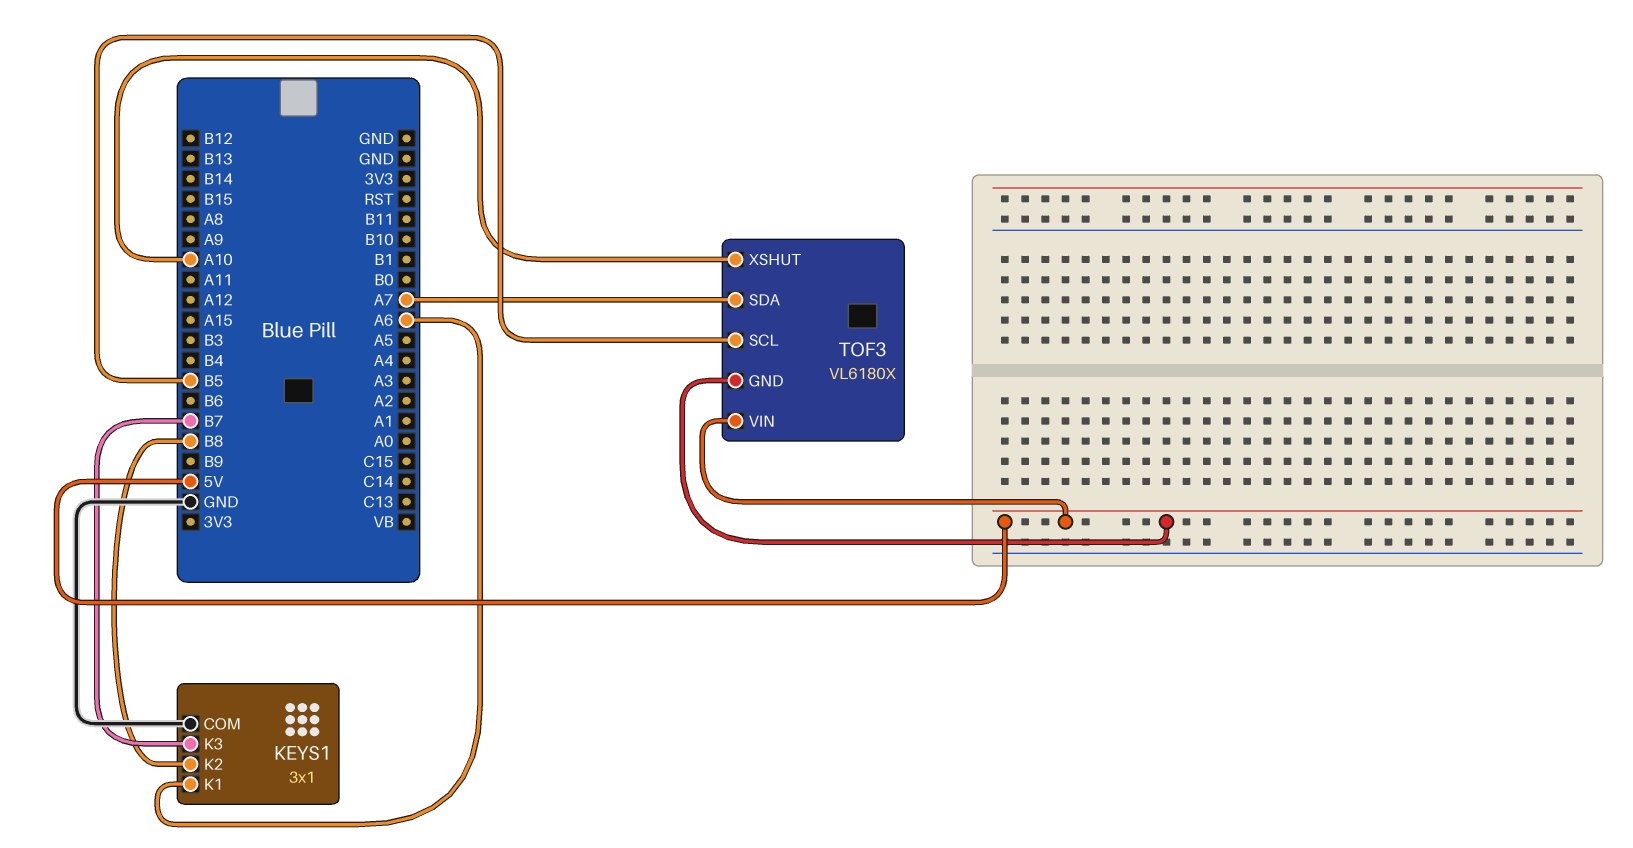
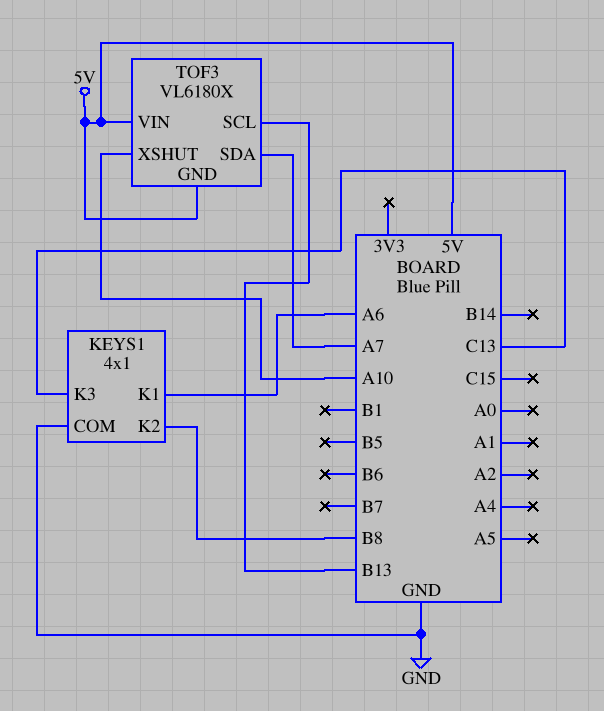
KEYS1: 3x1 -> 4x1
KEYS1 pin K3: B7 -> C13
TOF3 pin SCL: B5 -> B13

